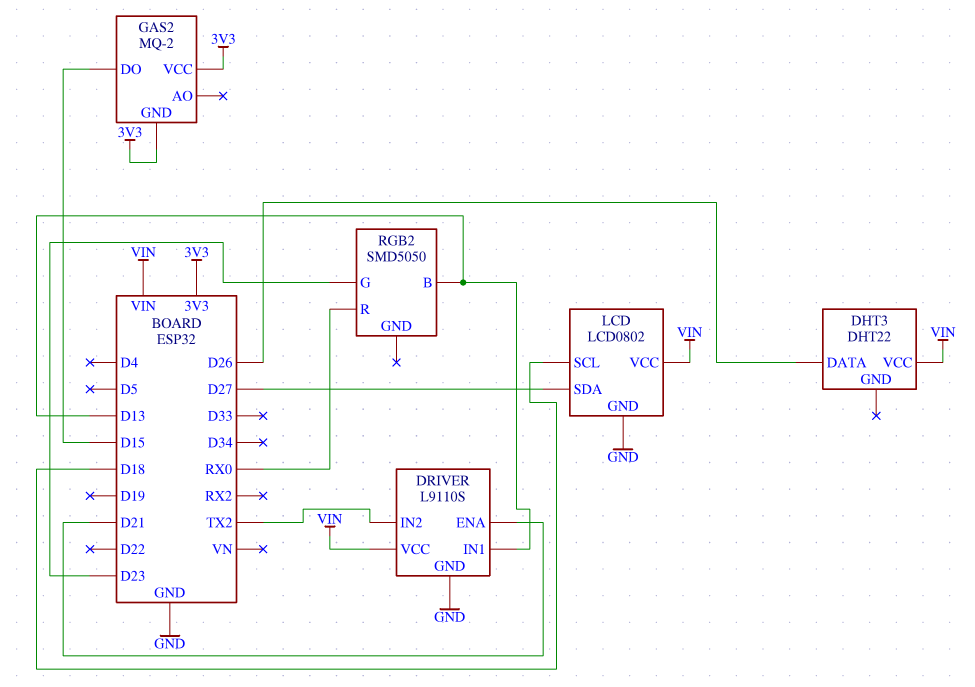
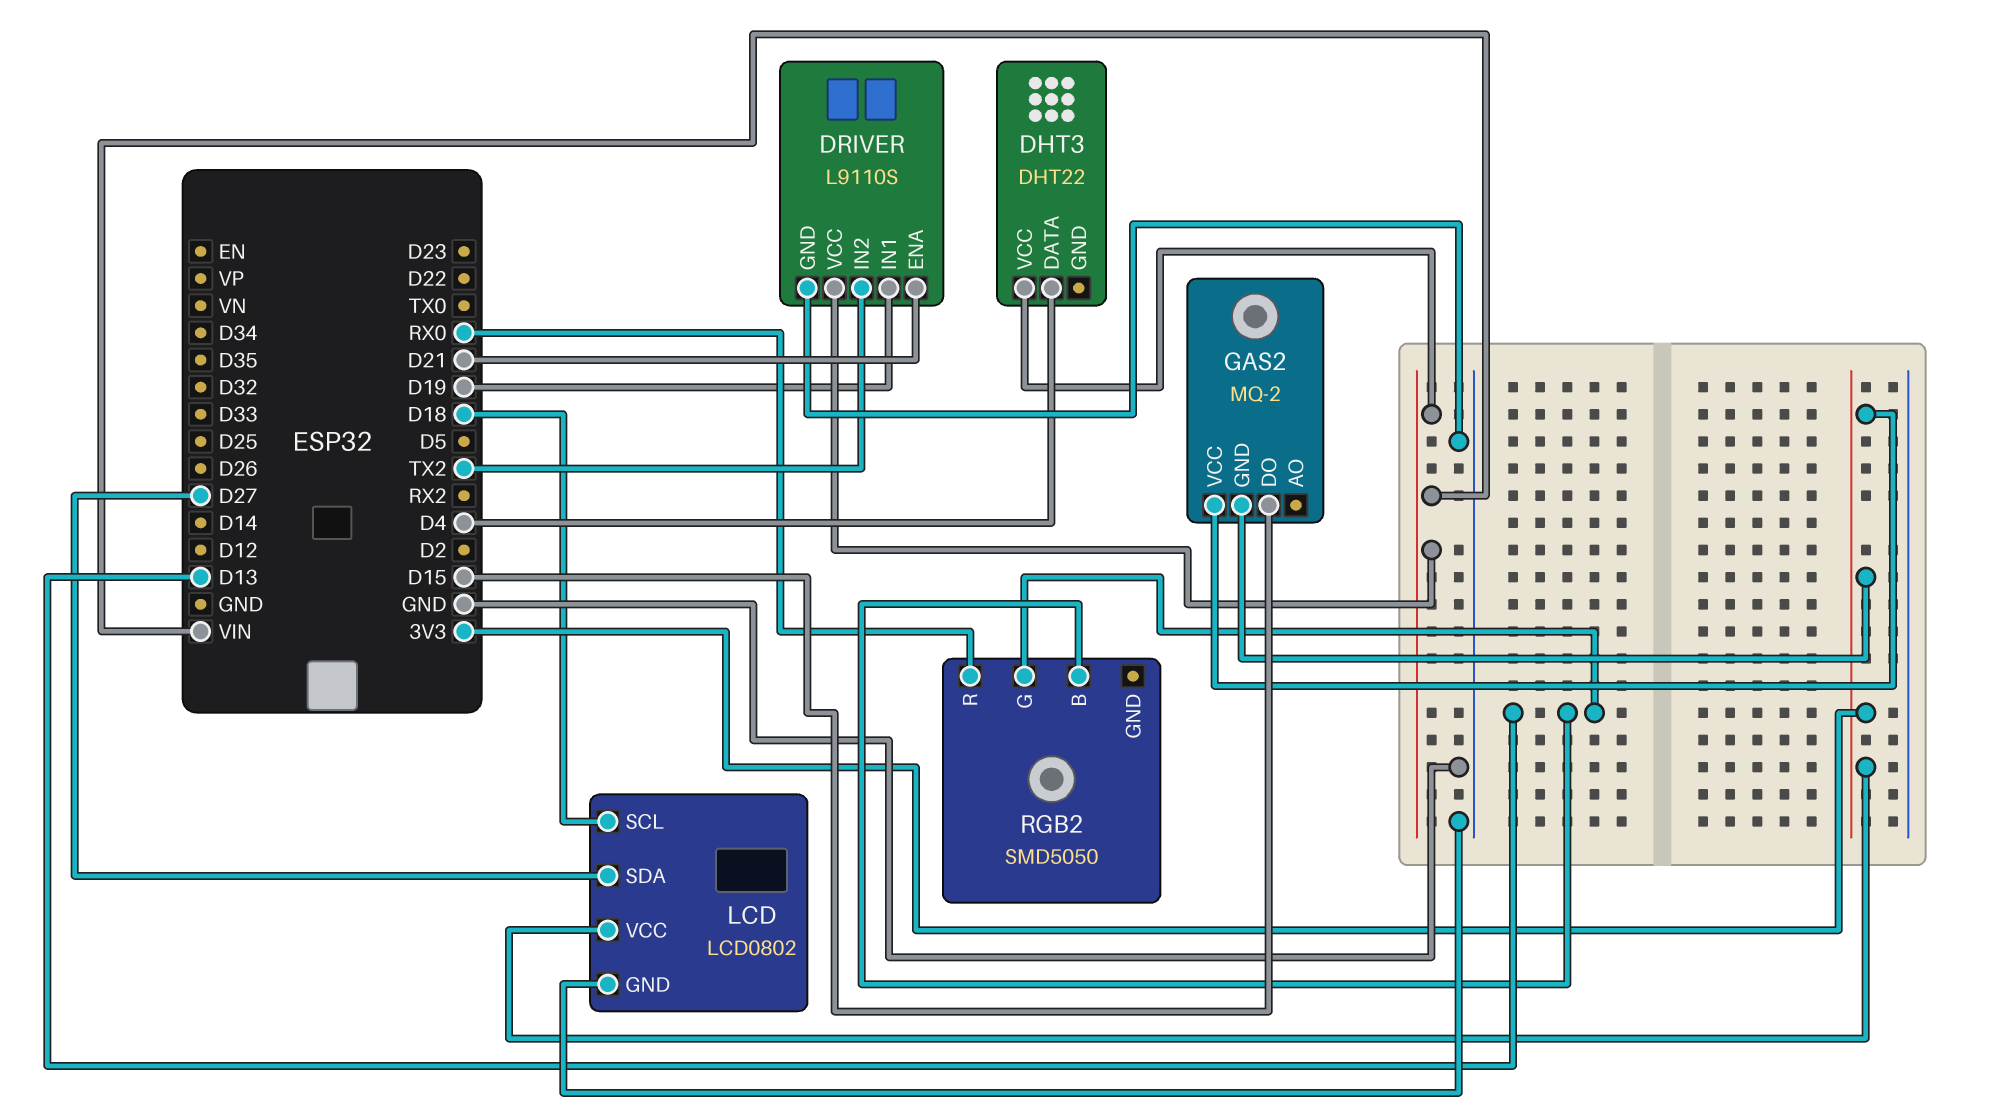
DHT3 pin DATA: D26 -> D4
DRIVER pin IN1: D13 -> D19
LCD pin VCC: VIN -> 3V3
RGB2 pin G: D23 -> D13

